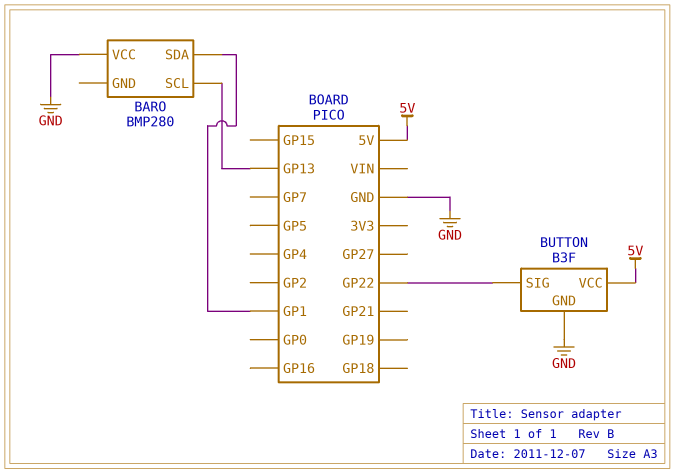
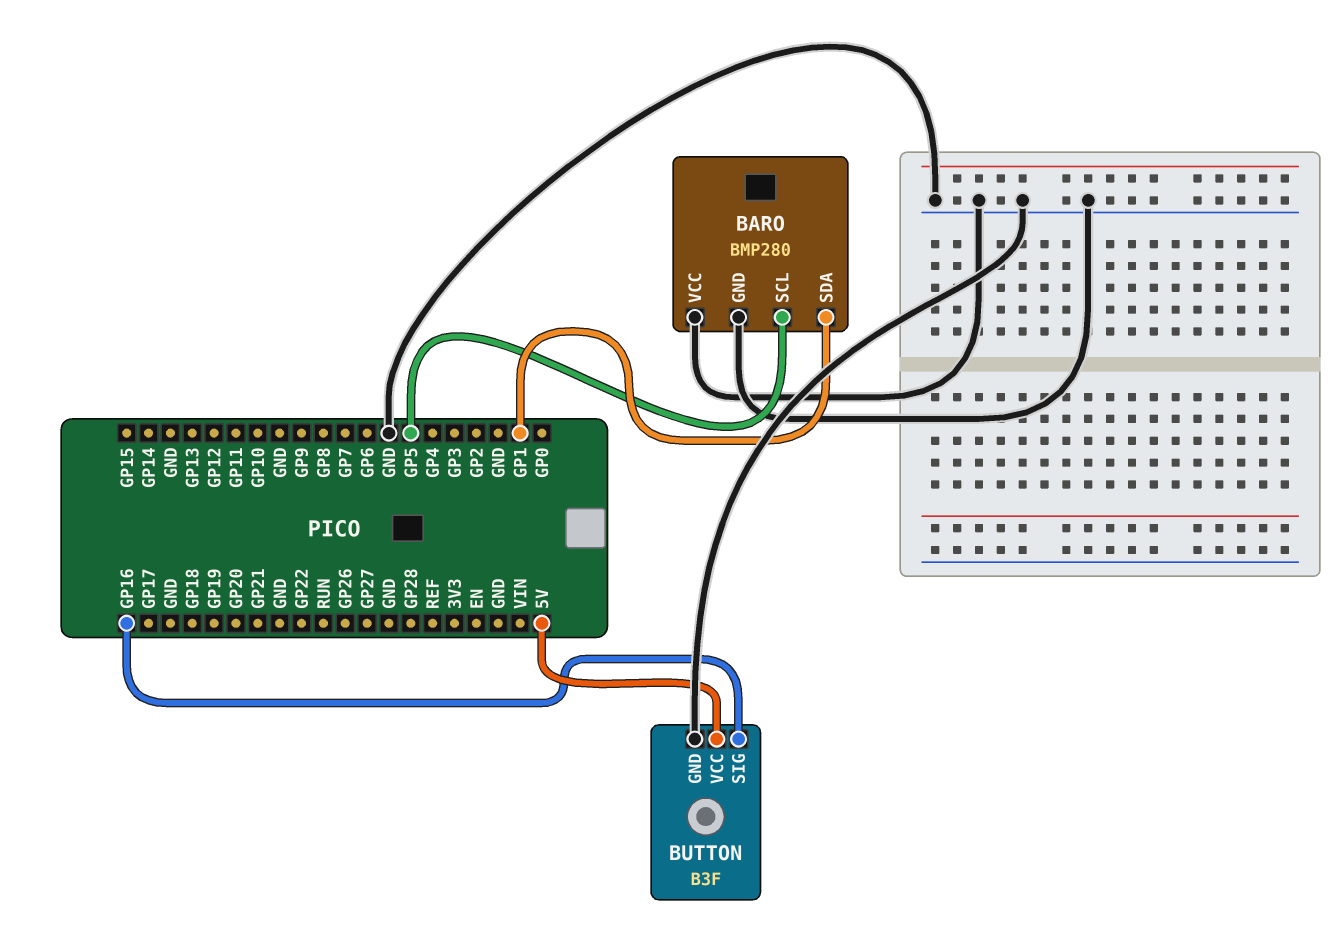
BARO pin GND: none -> GND
BARO pin SCL: GP13 -> GP5
BUTTON pin SIG: GP22 -> GP16

